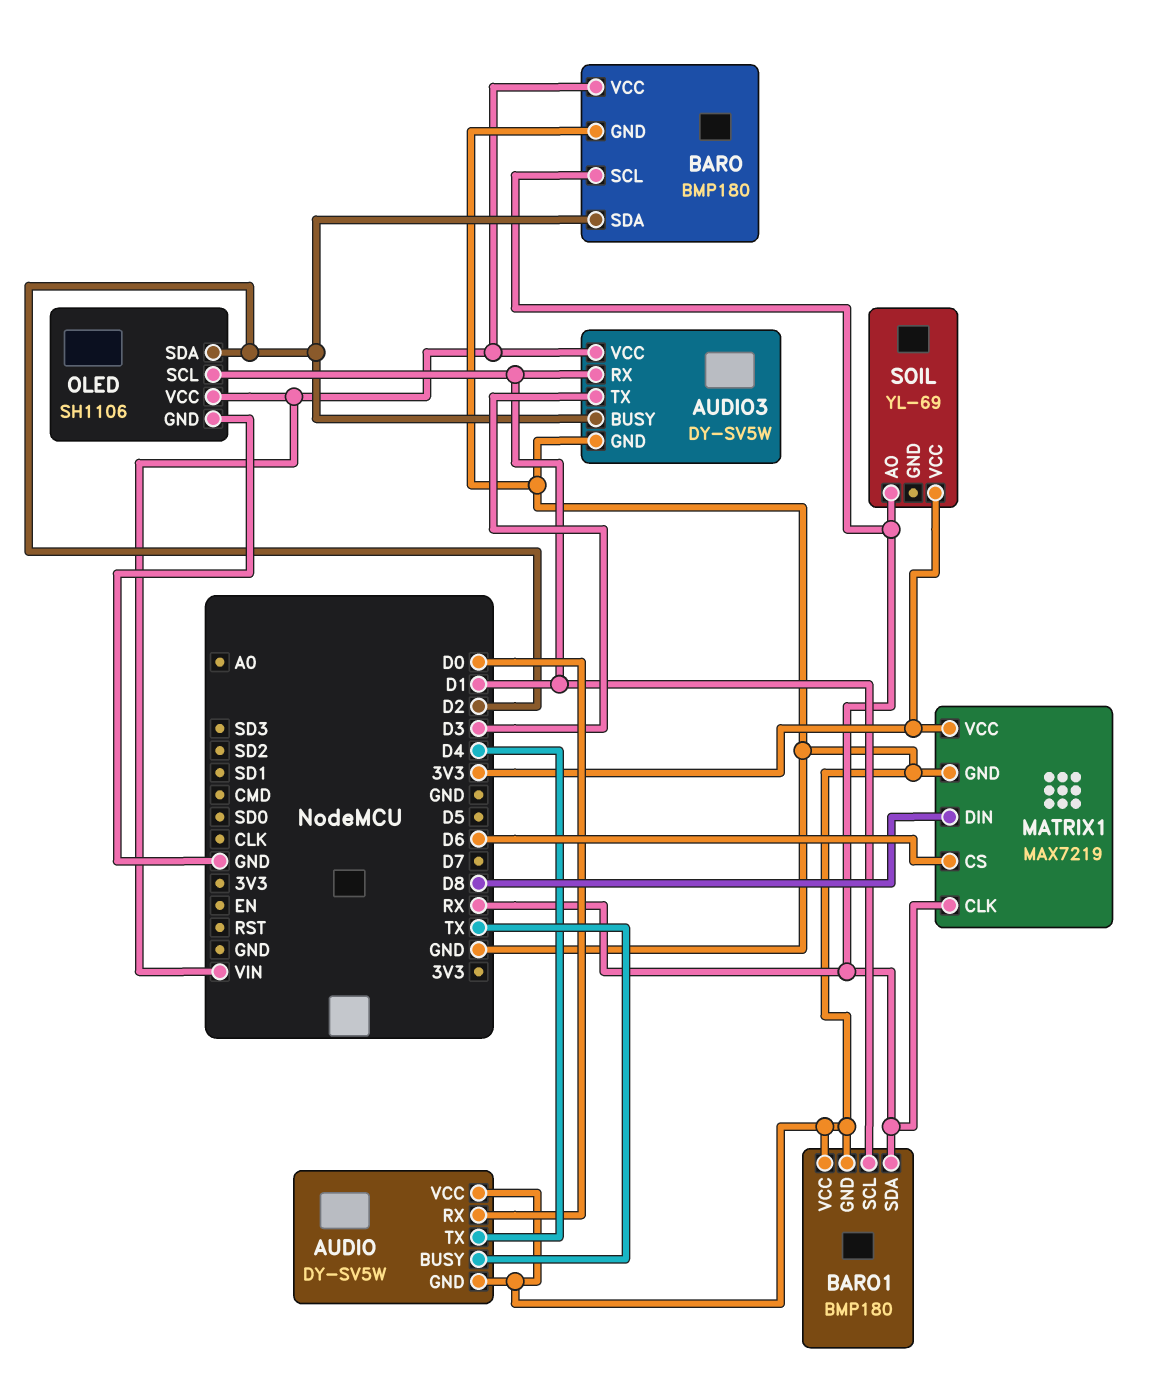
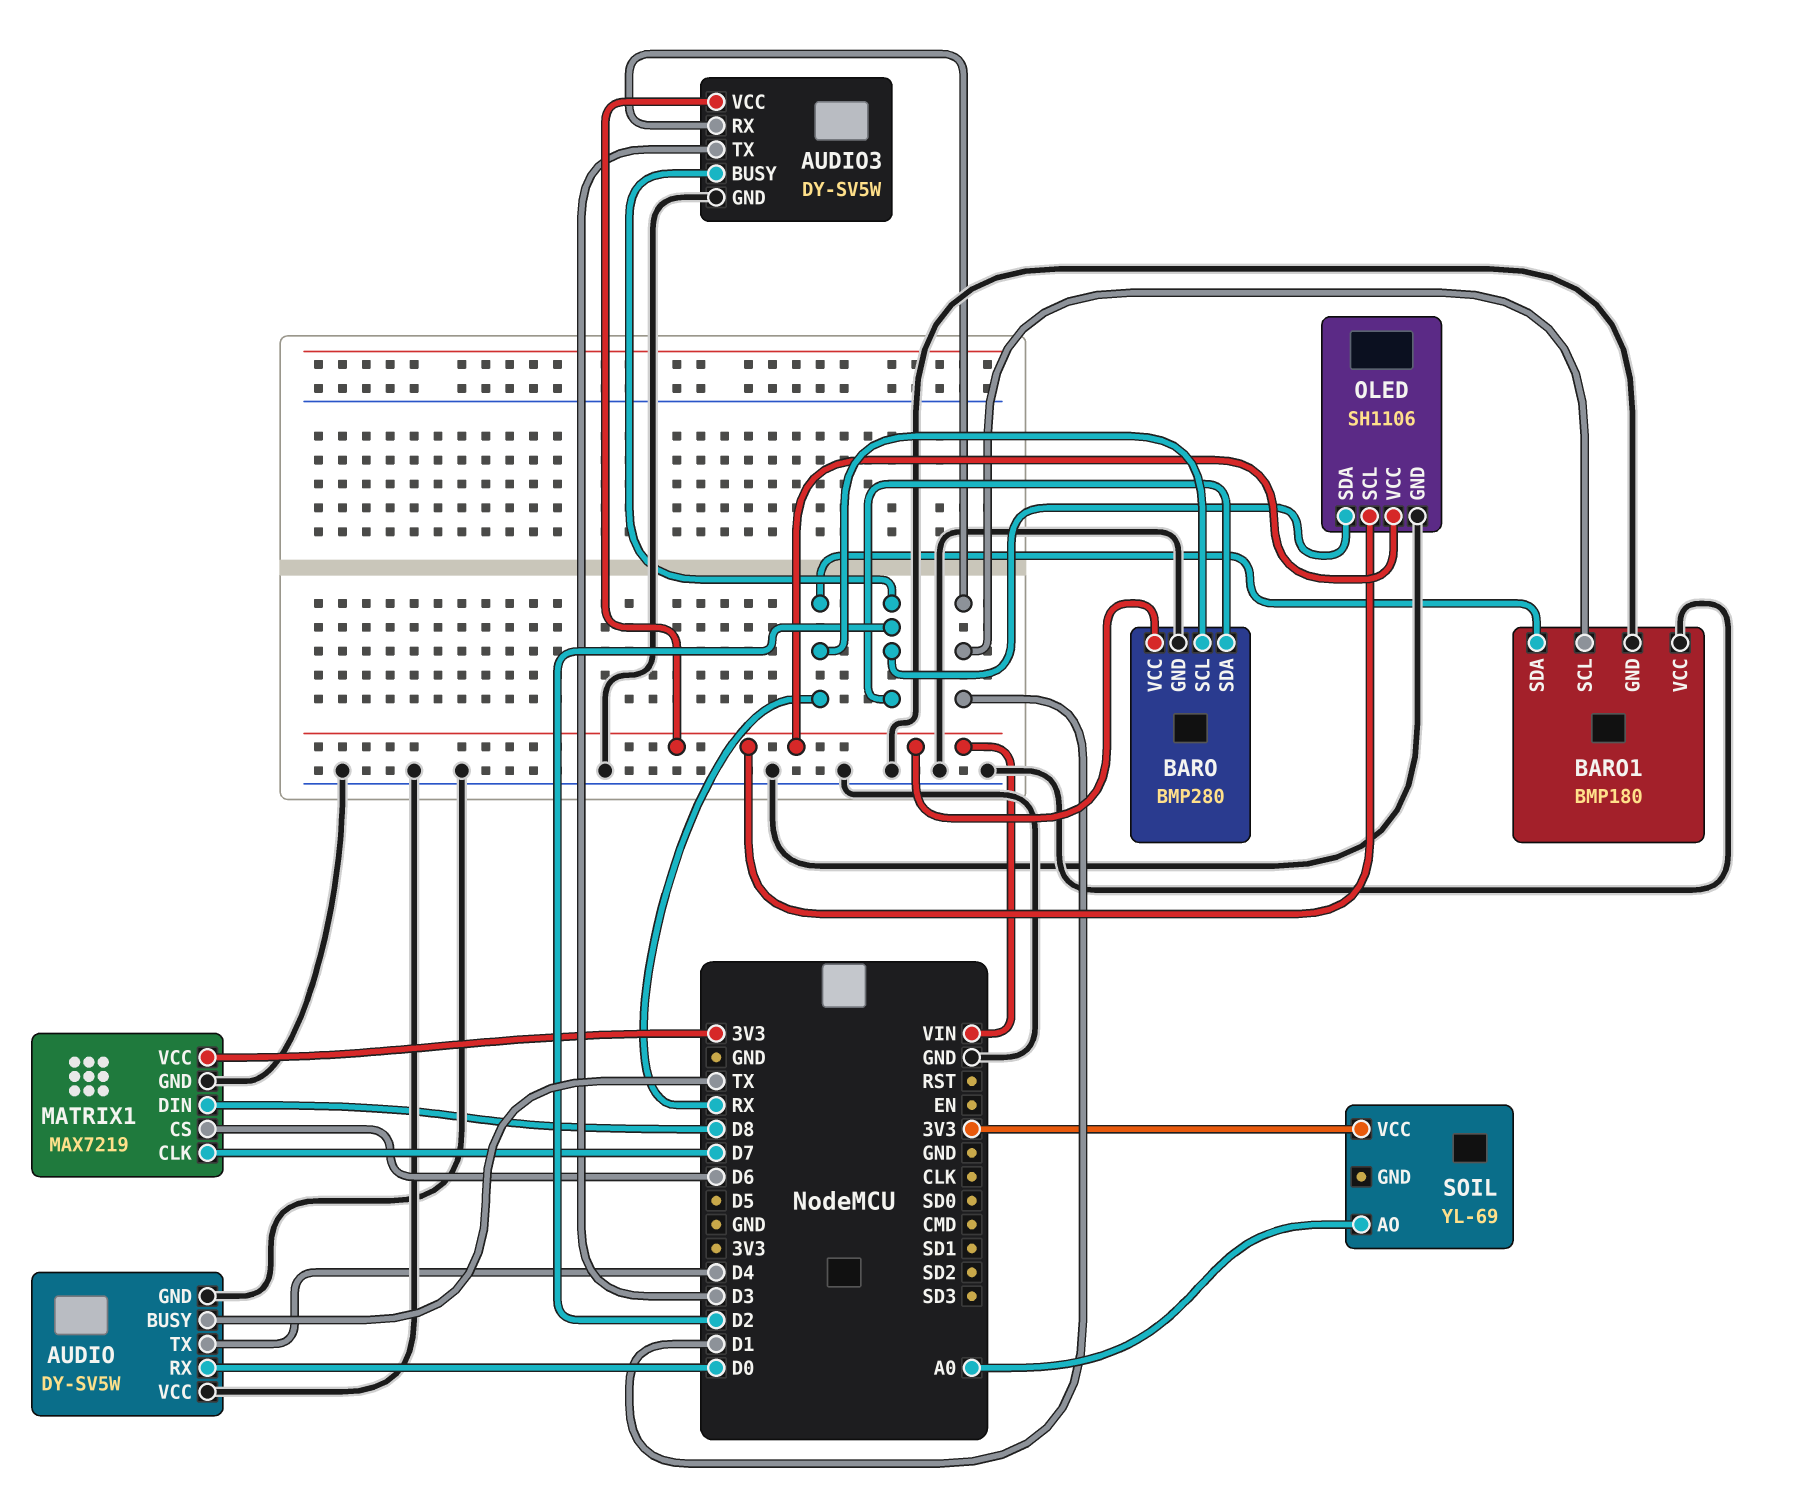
BARO: BMP180 -> BMP280
MATRIX1 pin CLK: RX -> D7
OLED pin SCL: D1 -> VIN
SOIL pin AO: RX -> A0

